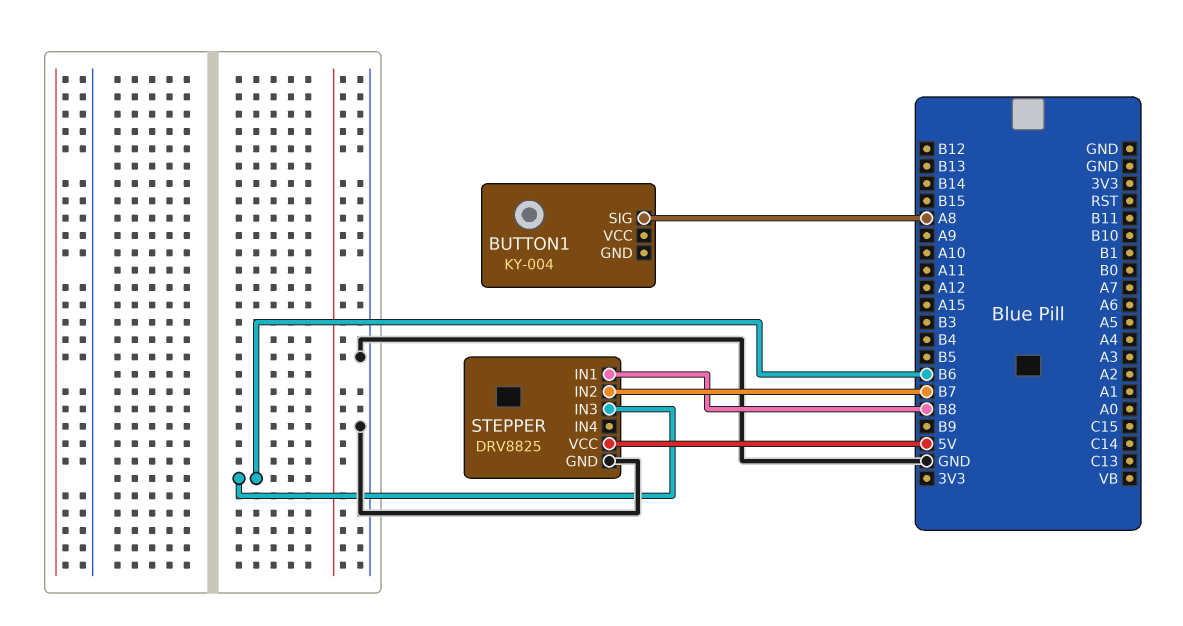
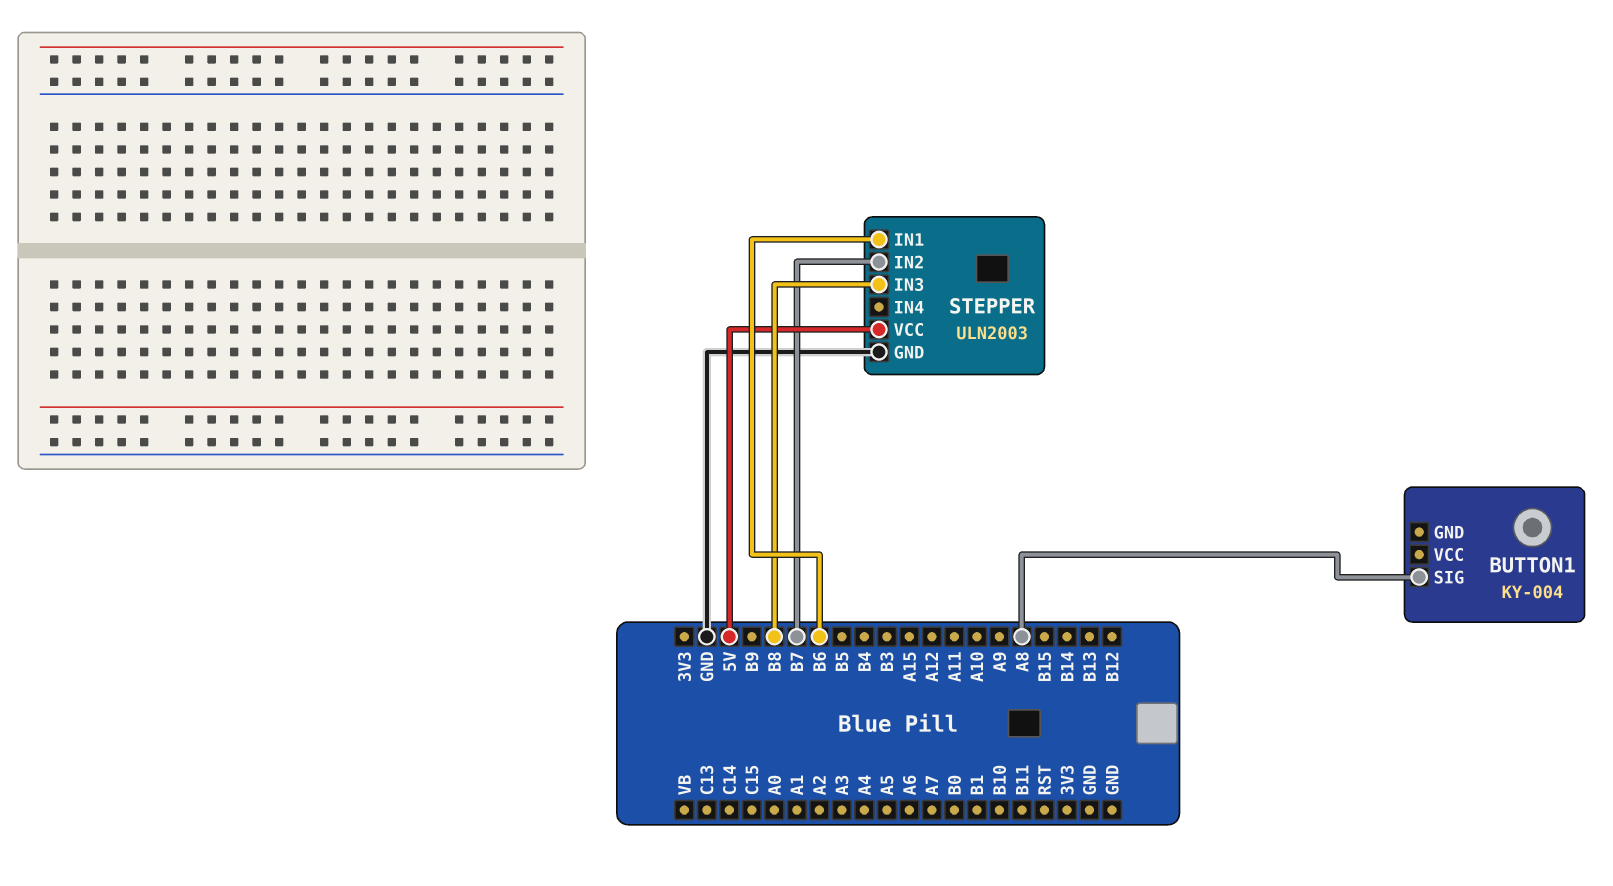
STEPPER: DRV8825 -> ULN2003
STEPPER pin IN1: B8 -> B6
STEPPER pin IN3: B6 -> B8

